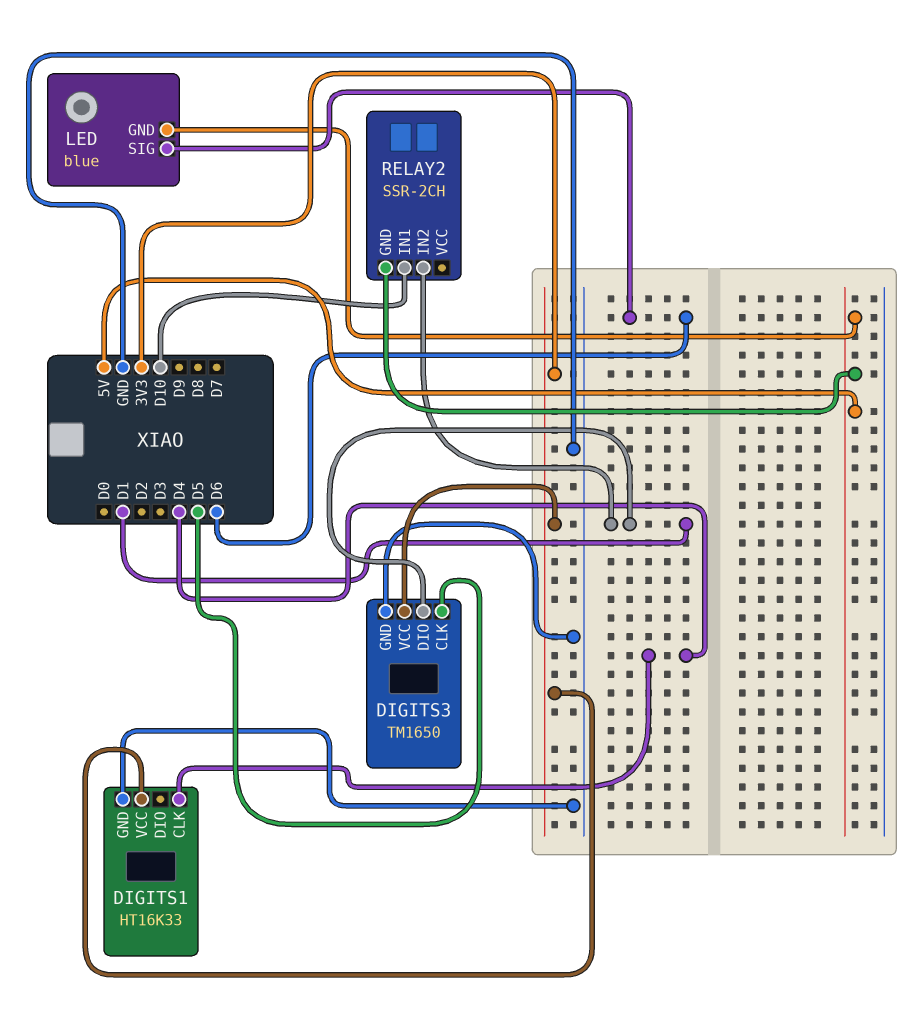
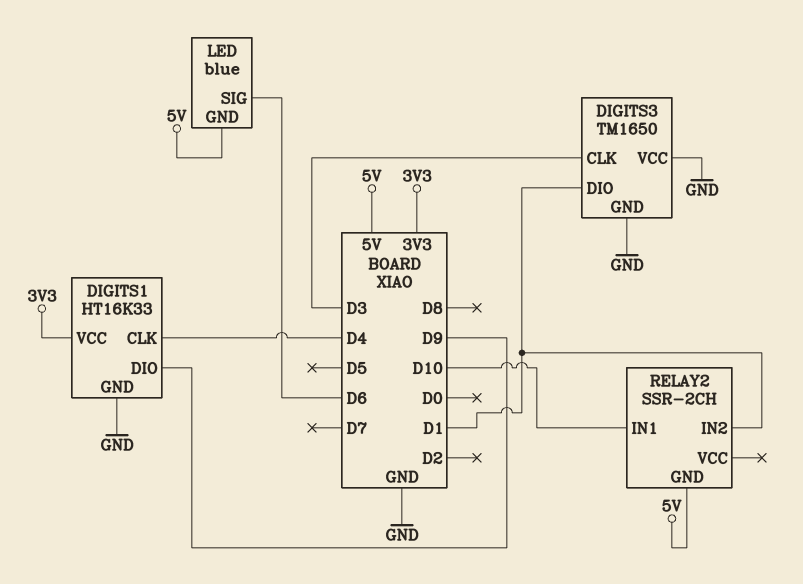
DIGITS1 pin DIO: none -> D9
DIGITS3 pin CLK: D5 -> D3
DIGITS3 pin VCC: 3V3 -> GND

